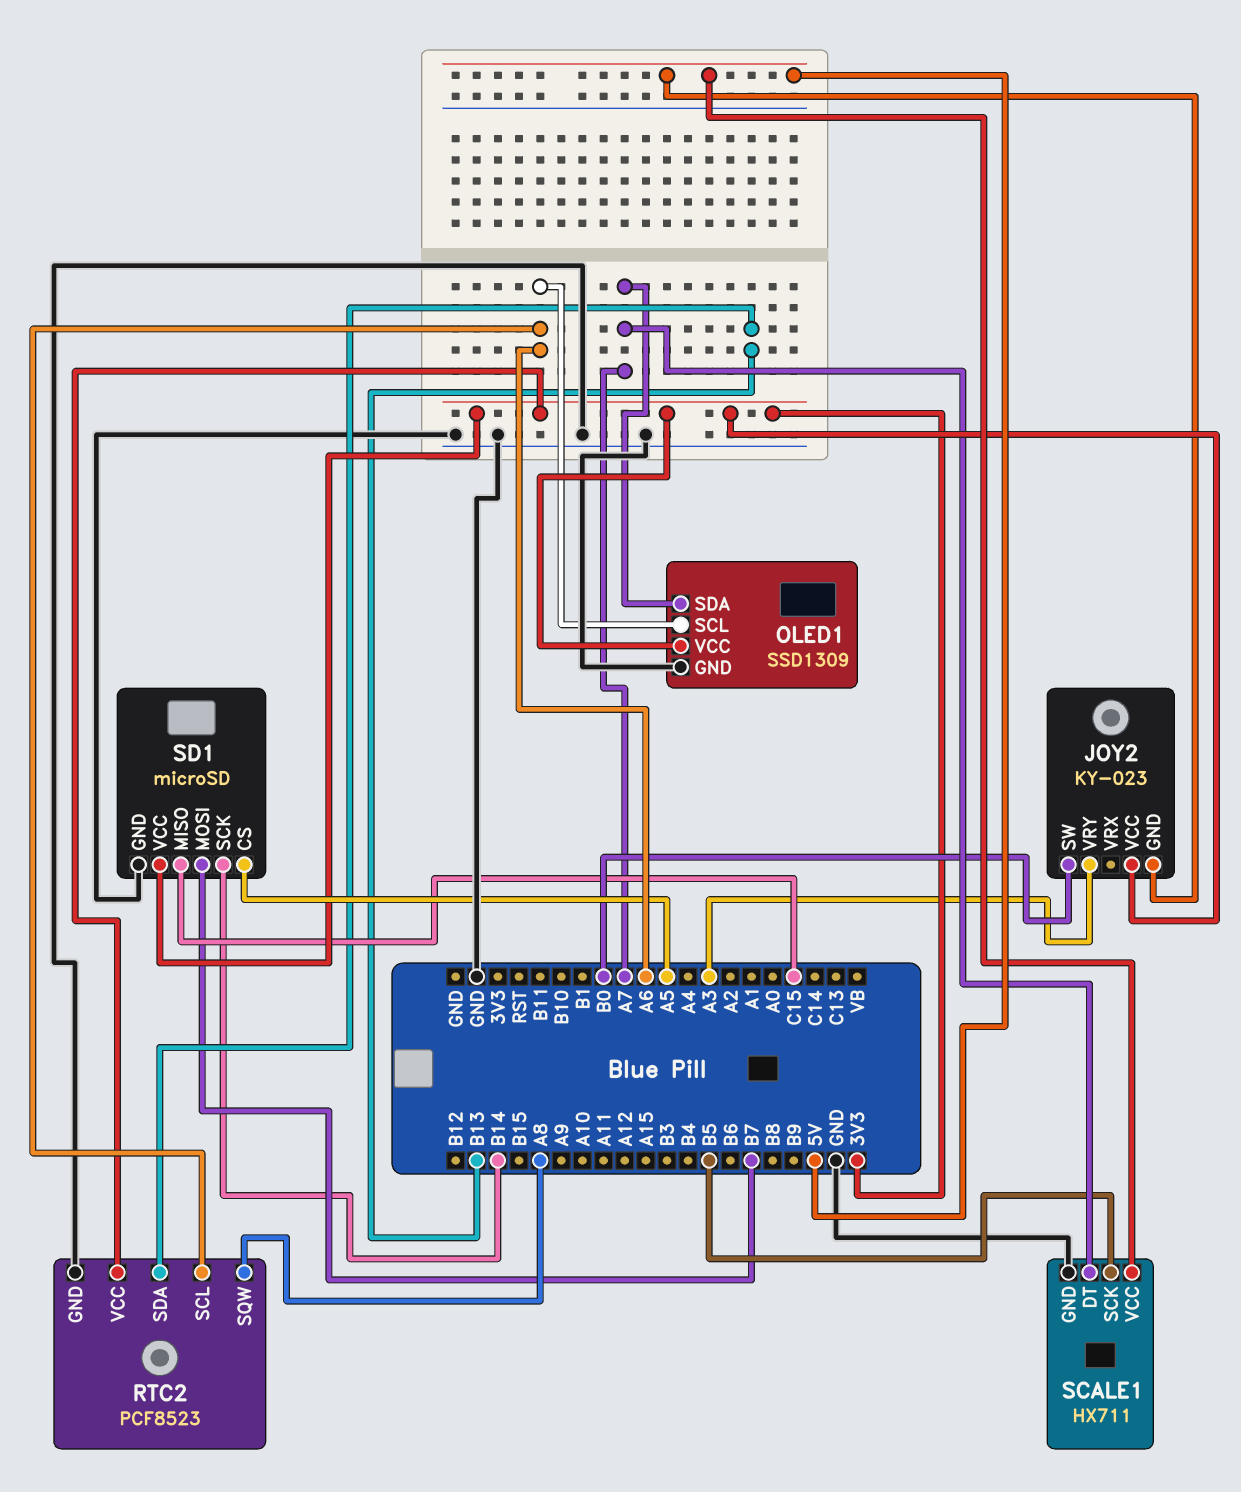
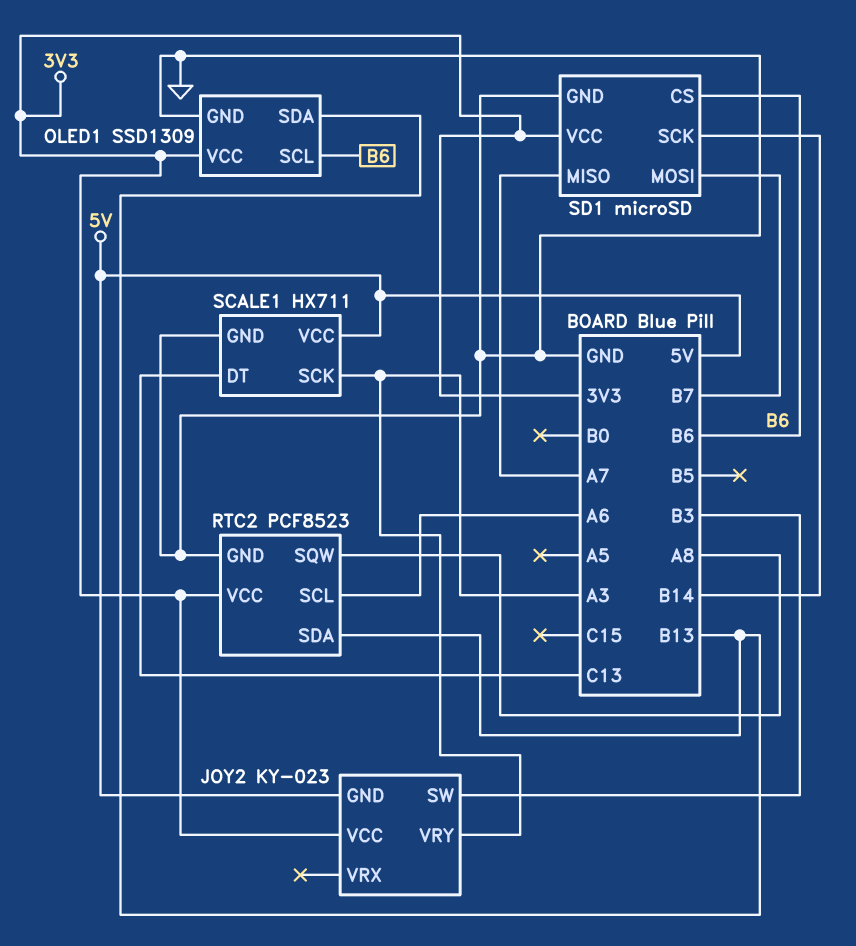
JOY2 pin SW: B0 -> B3
OLED1 pin SCL: A6 -> B6
OLED1 pin SDA: A7 -> B13
SCALE1 pin DT: A7 -> C13
SCALE1 pin SCK: B5 -> A3
SD1 pin CS: A5 -> B6
SD1 pin MISO: C15 -> A7

